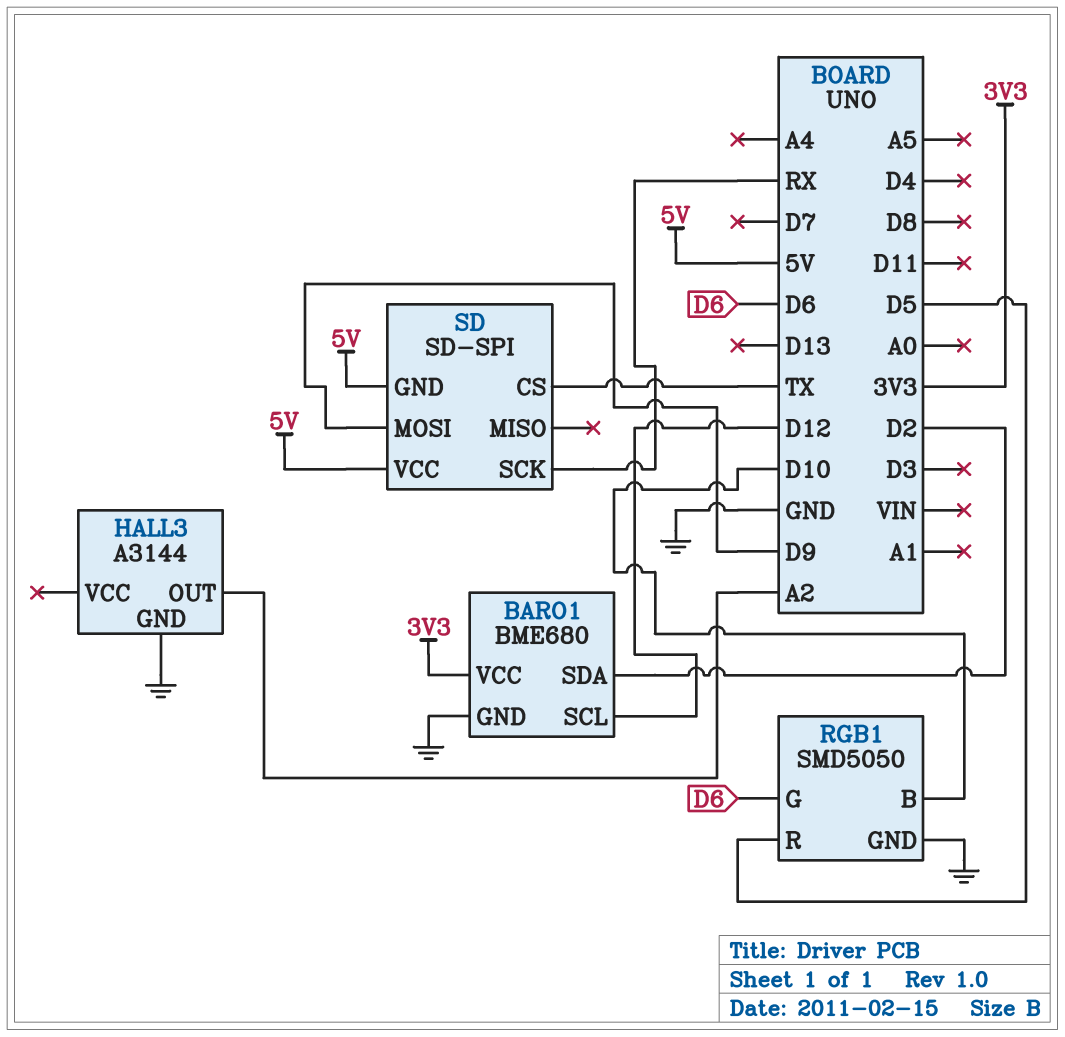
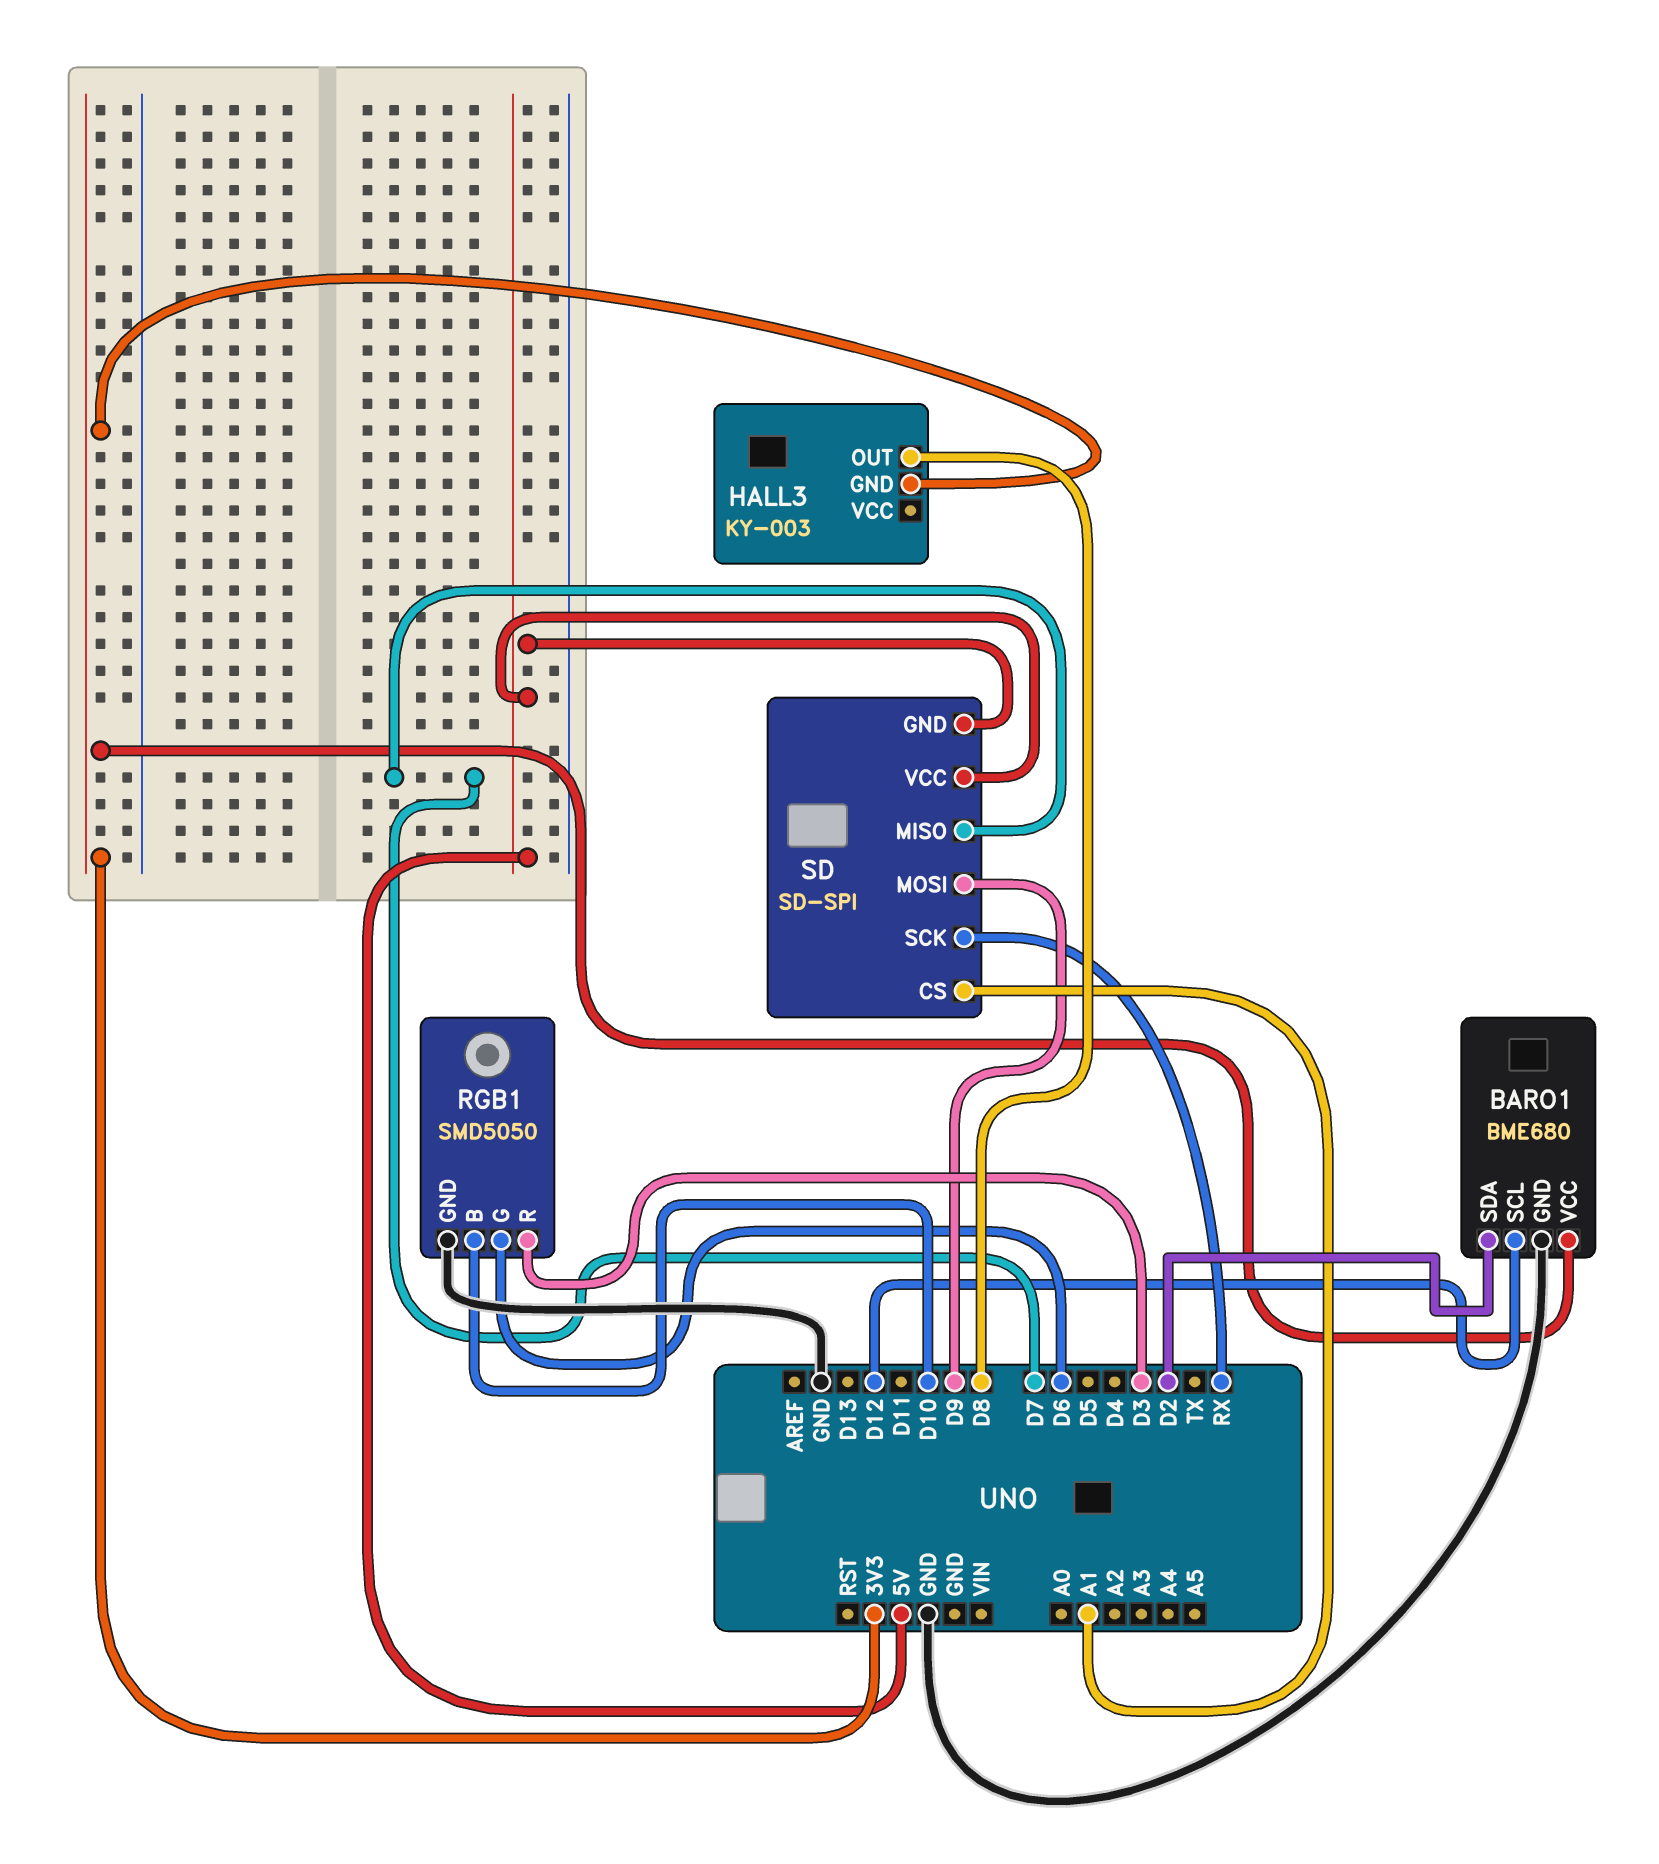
HALL3: A3144 -> KY-003
HALL3 pin GND: GND -> 3V3
HALL3 pin OUT: A2 -> D8
RGB1 pin R: D5 -> D3
SD pin CS: TX -> A1
SD pin MISO: none -> D7

